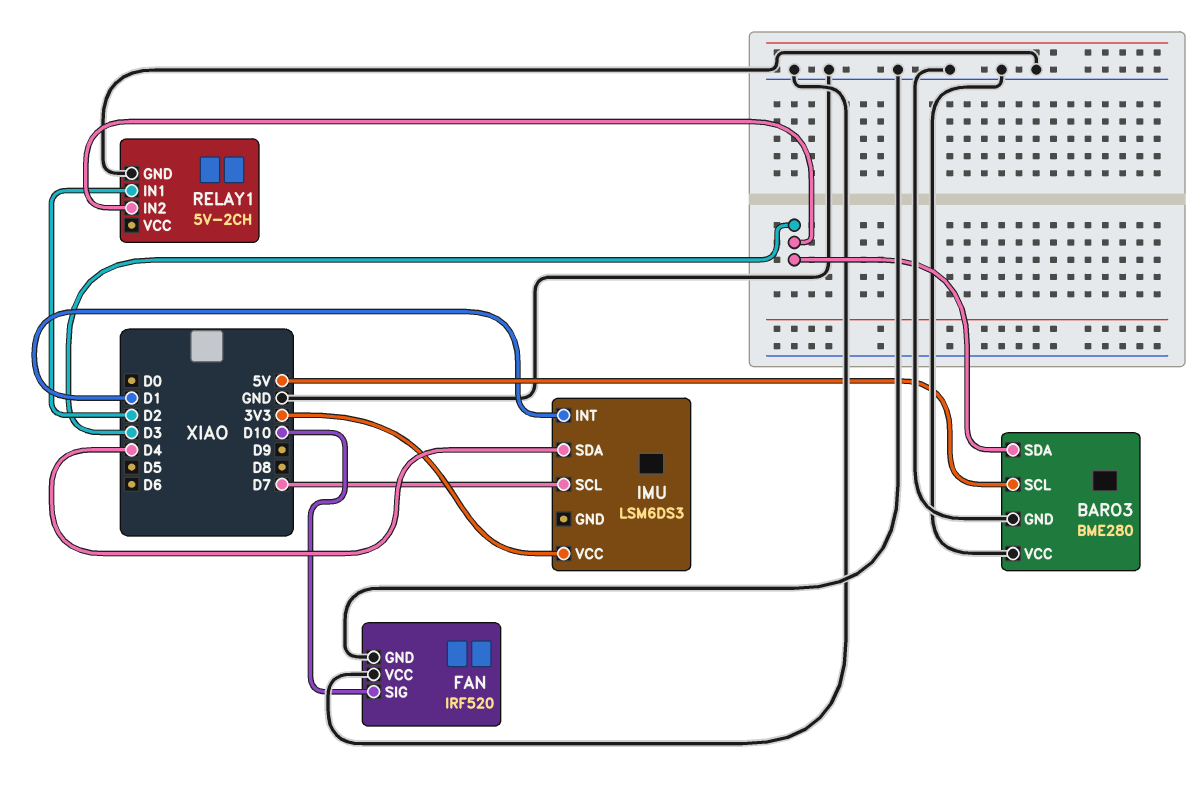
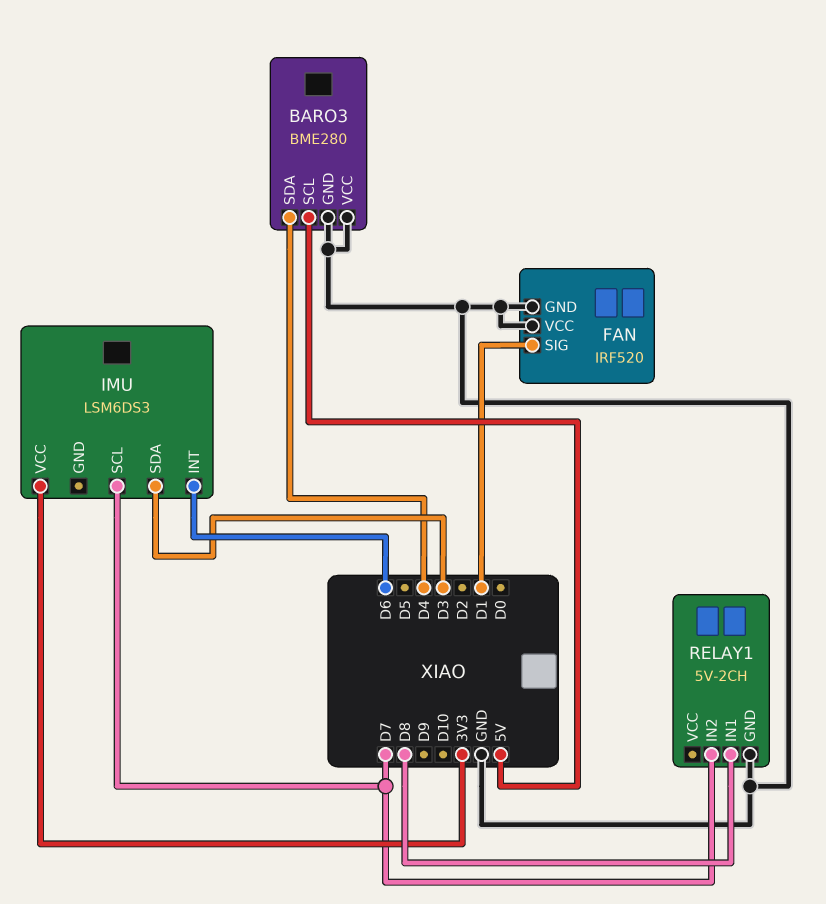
BARO3 pin SDA: D3 -> D4
FAN pin SIG: D10 -> D1
IMU pin INT: D1 -> D6
IMU pin SDA: D4 -> D3
RELAY1 pin IN1: D2 -> D8
RELAY1 pin IN2: D3 -> D7

